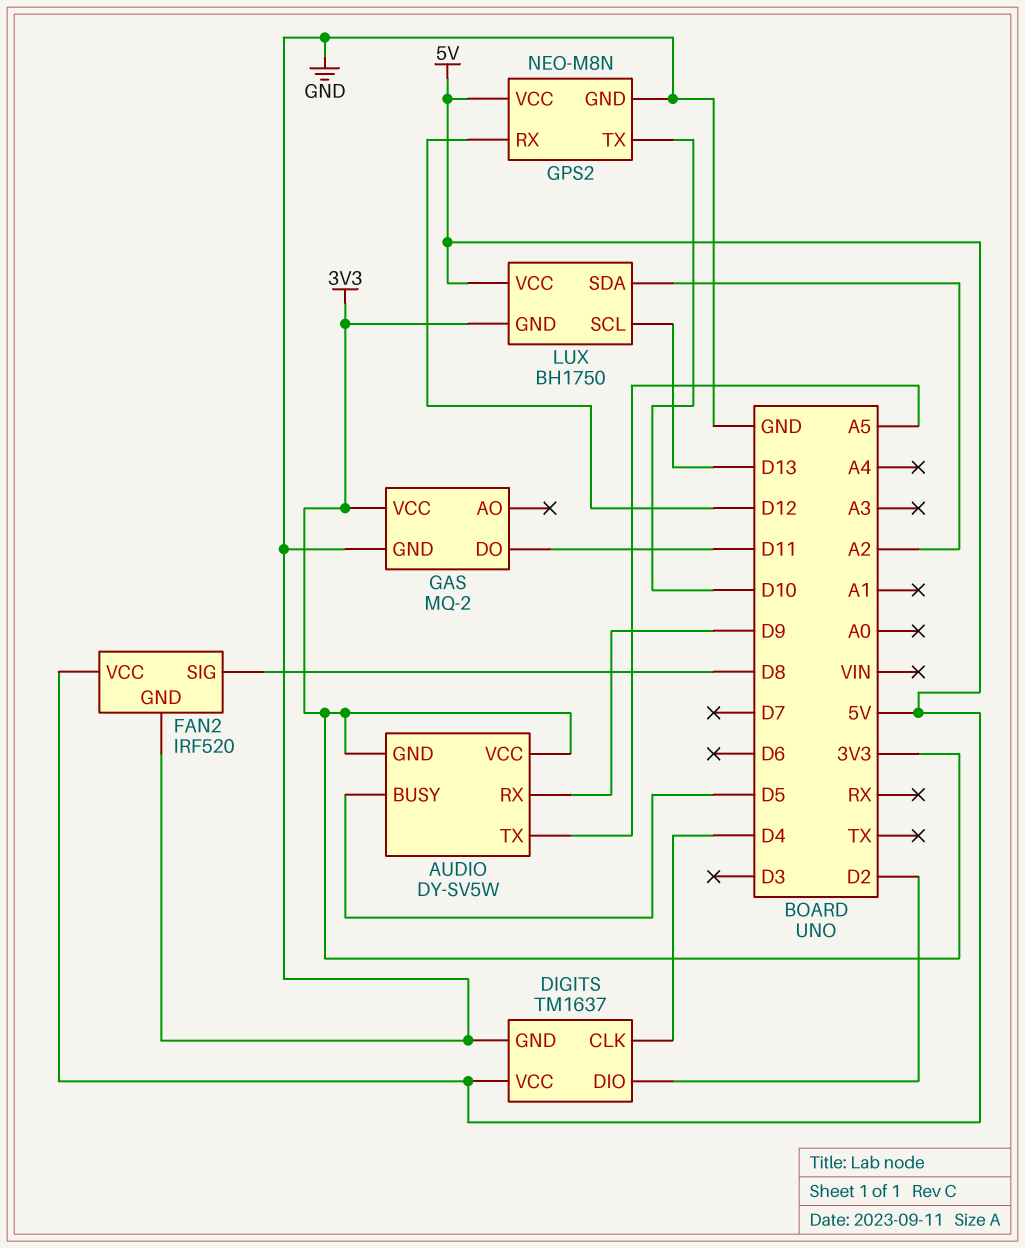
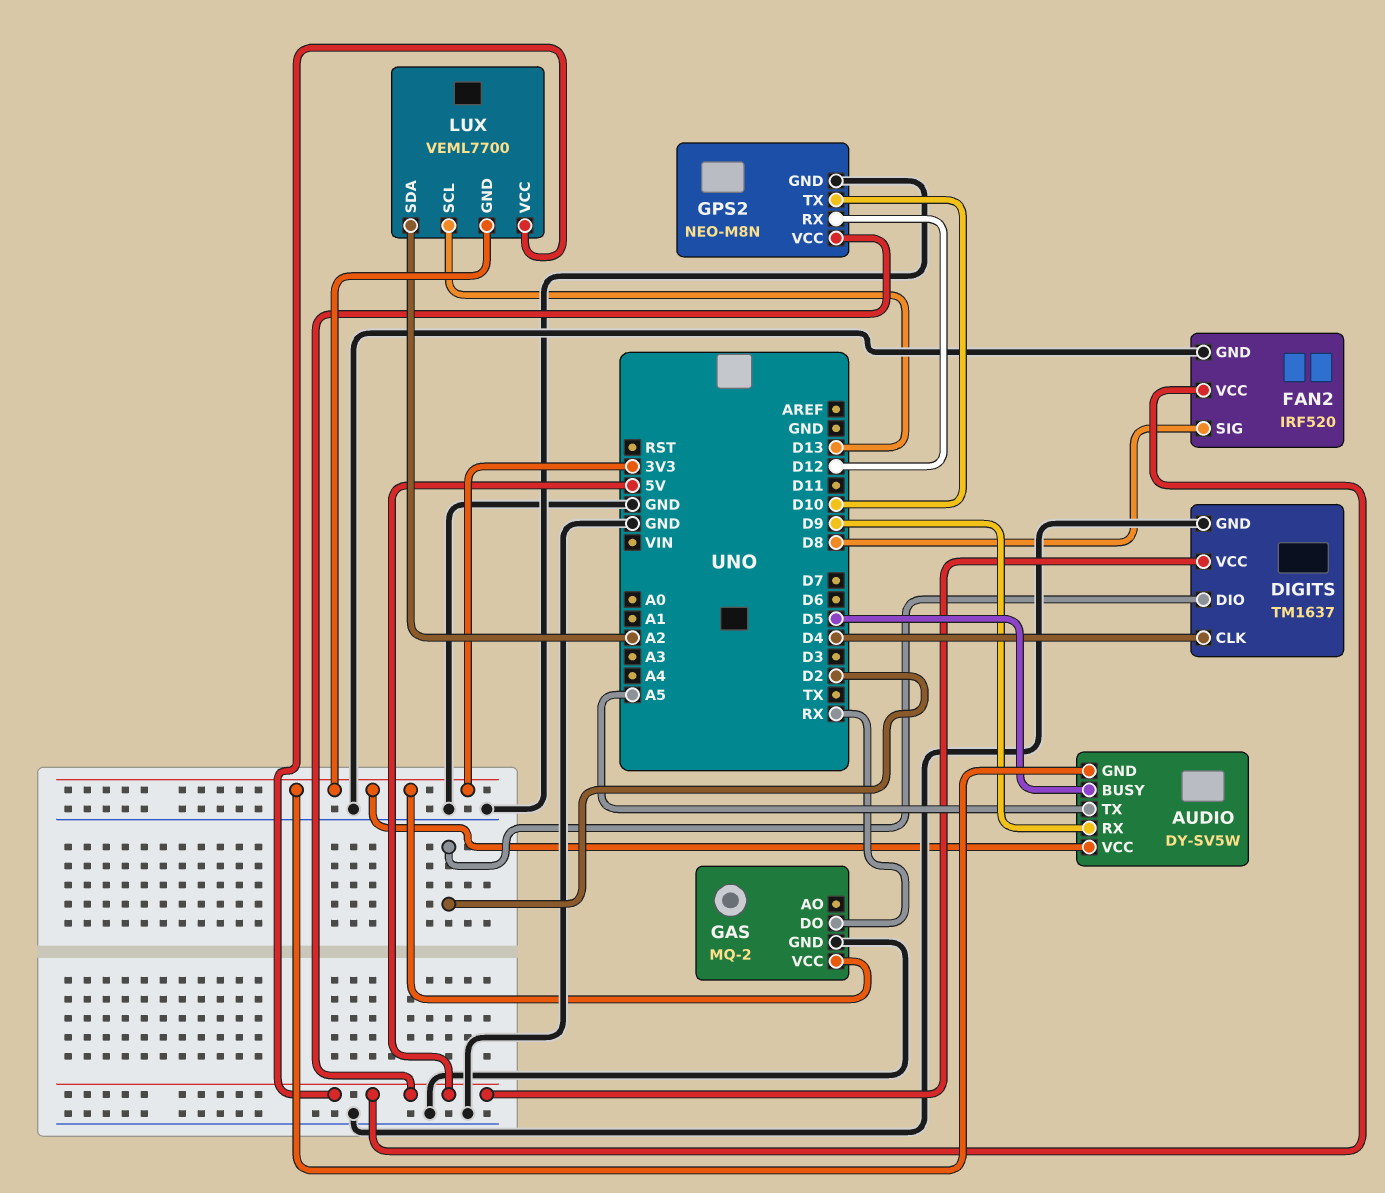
GAS pin DO: D11 -> RX
LUX: BH1750 -> VEML7700

